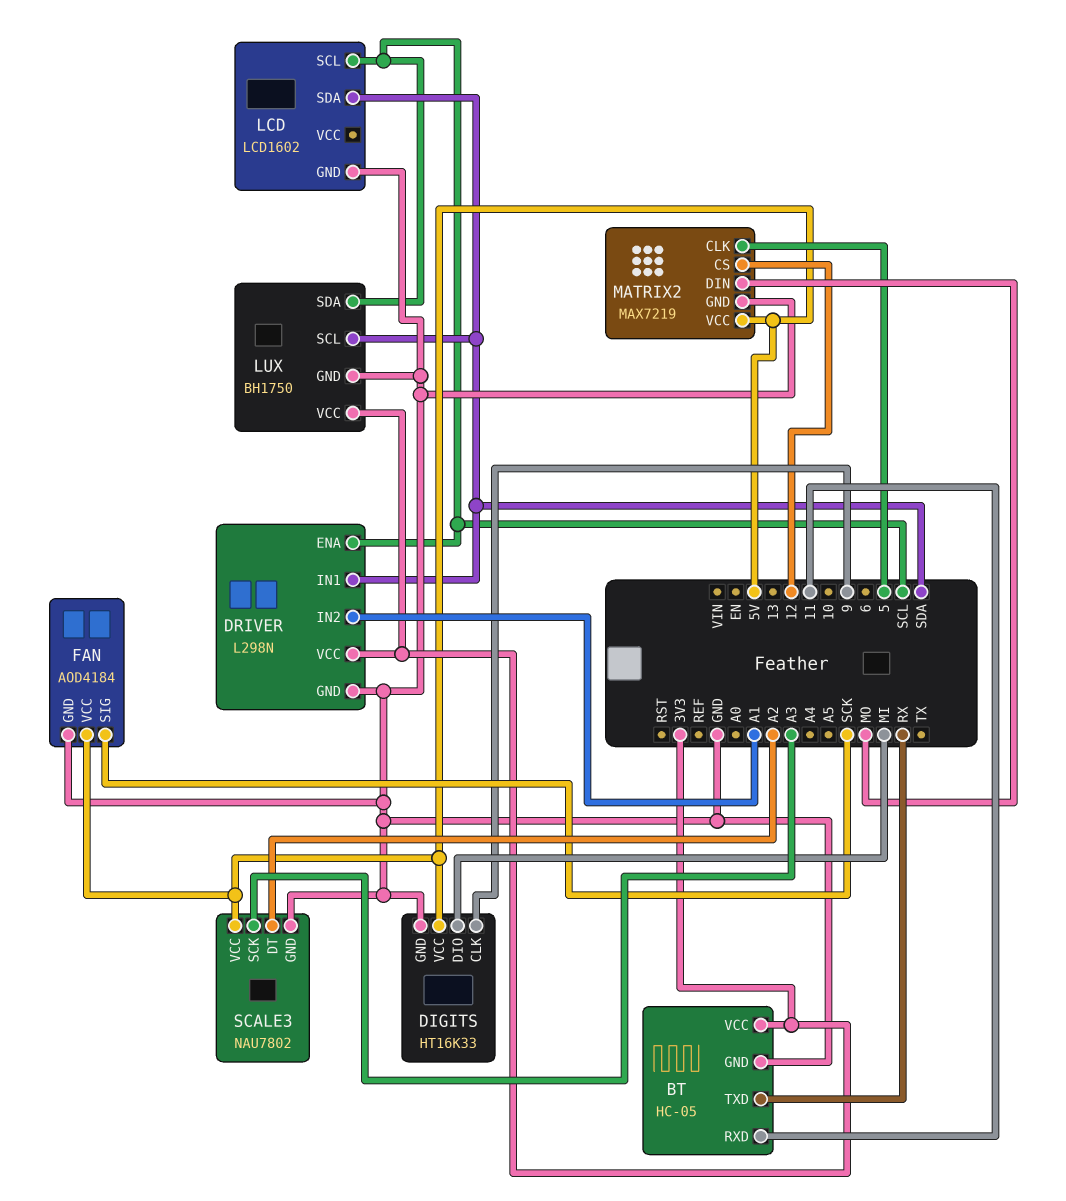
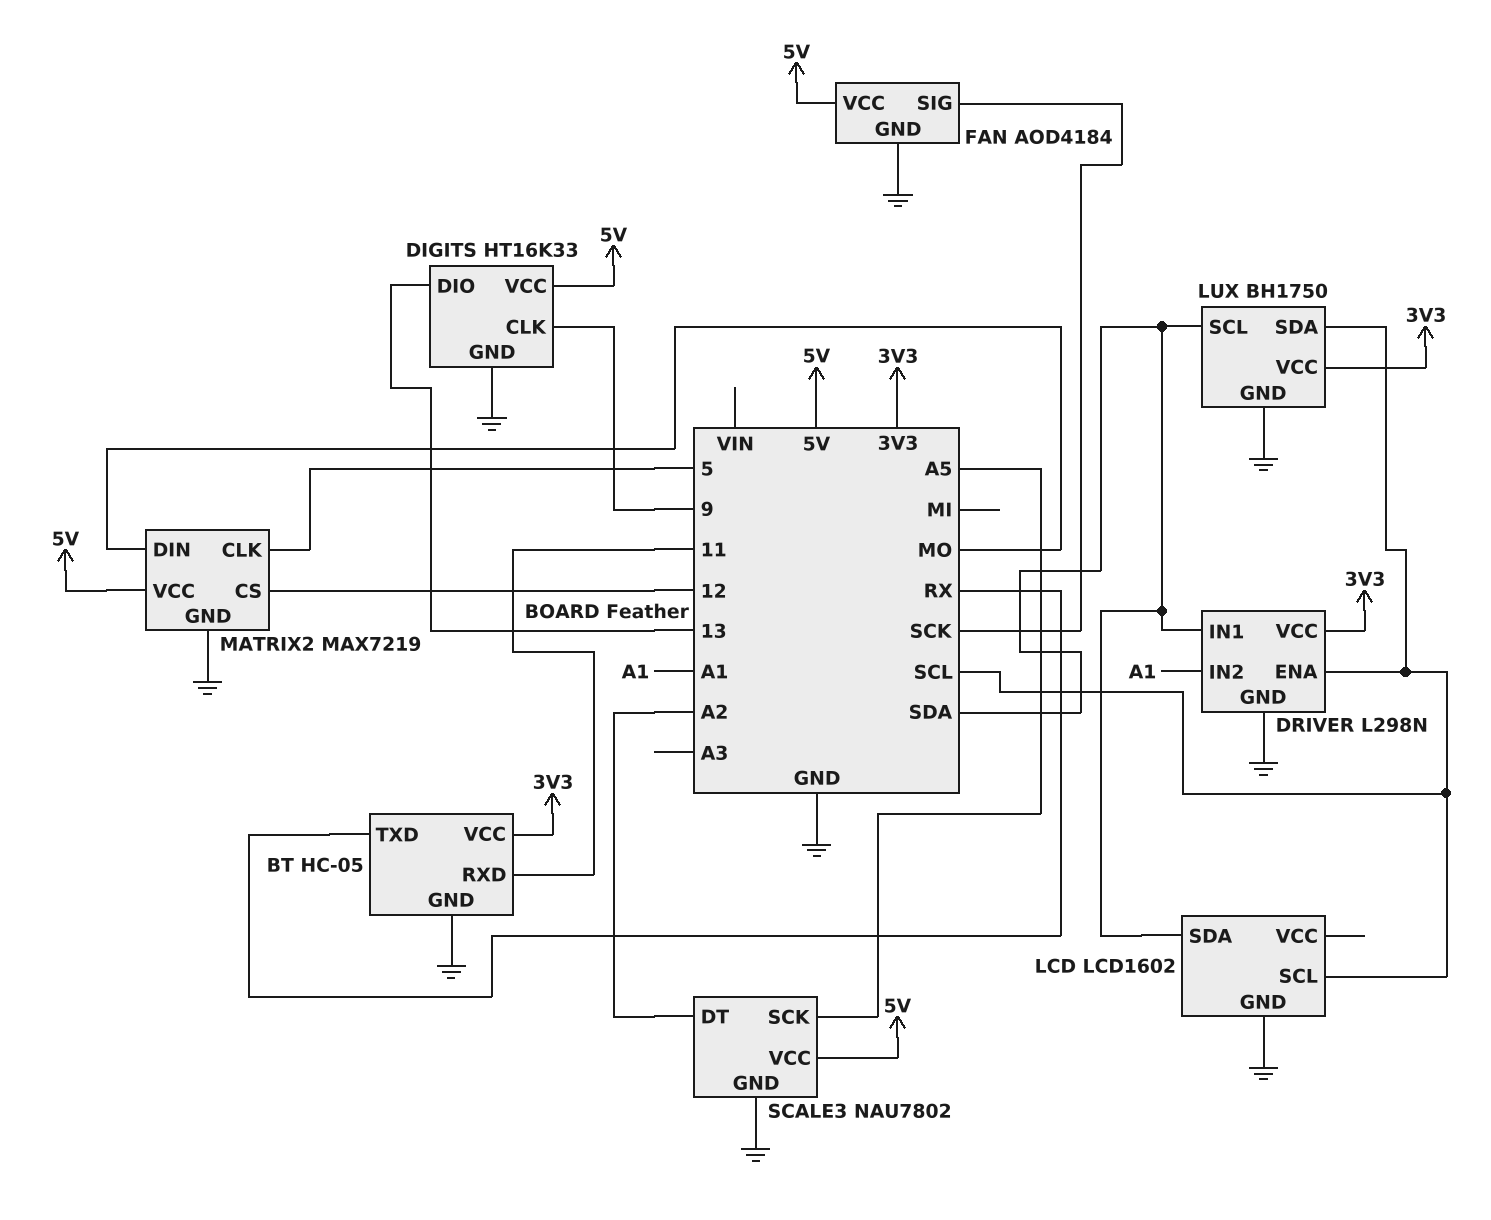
DIGITS pin DIO: MI -> 13
SCALE3 pin SCK: A3 -> A5

